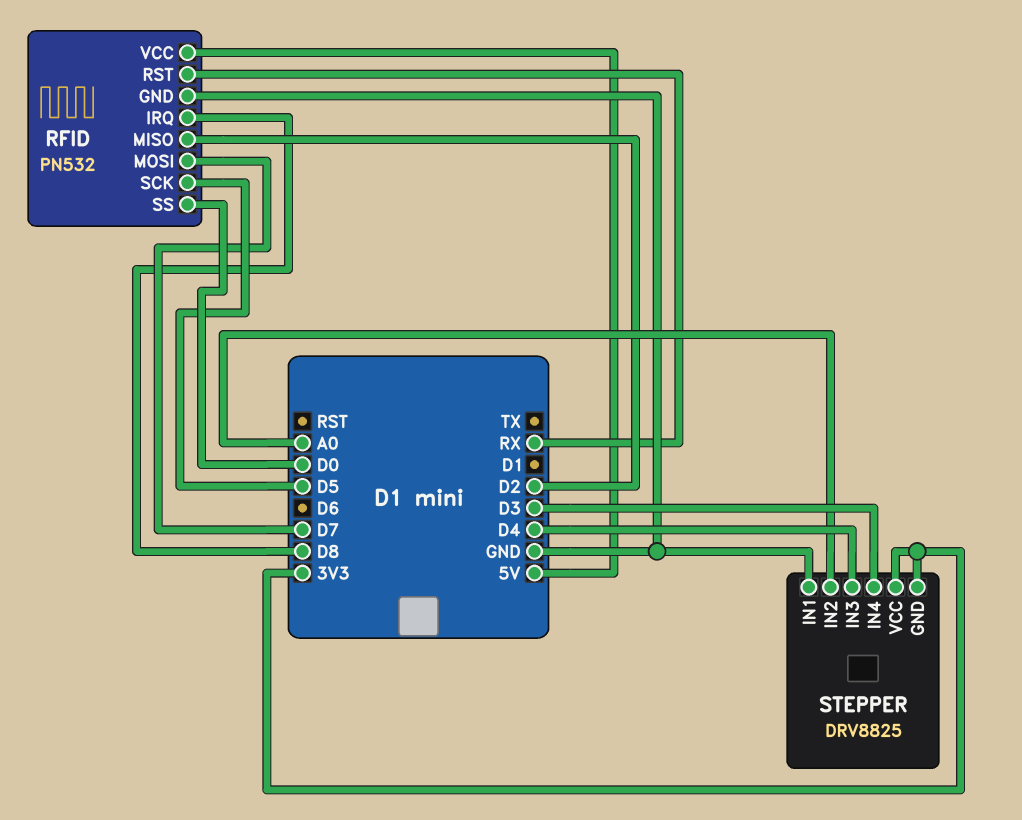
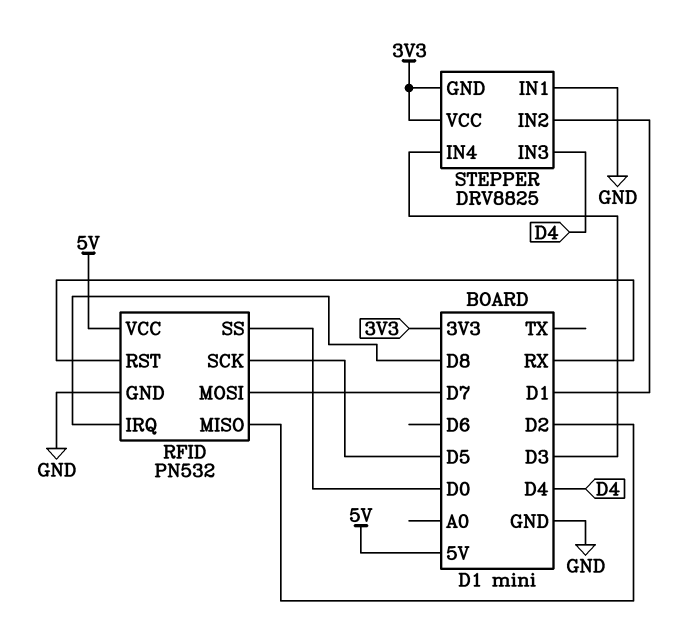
STEPPER pin IN2: A0 -> D1

